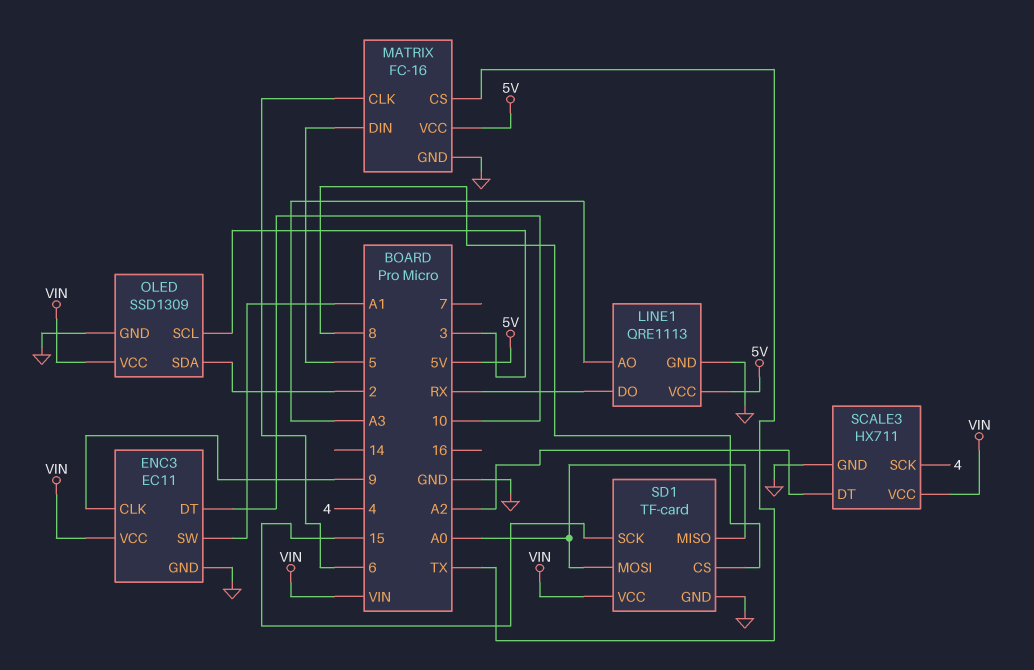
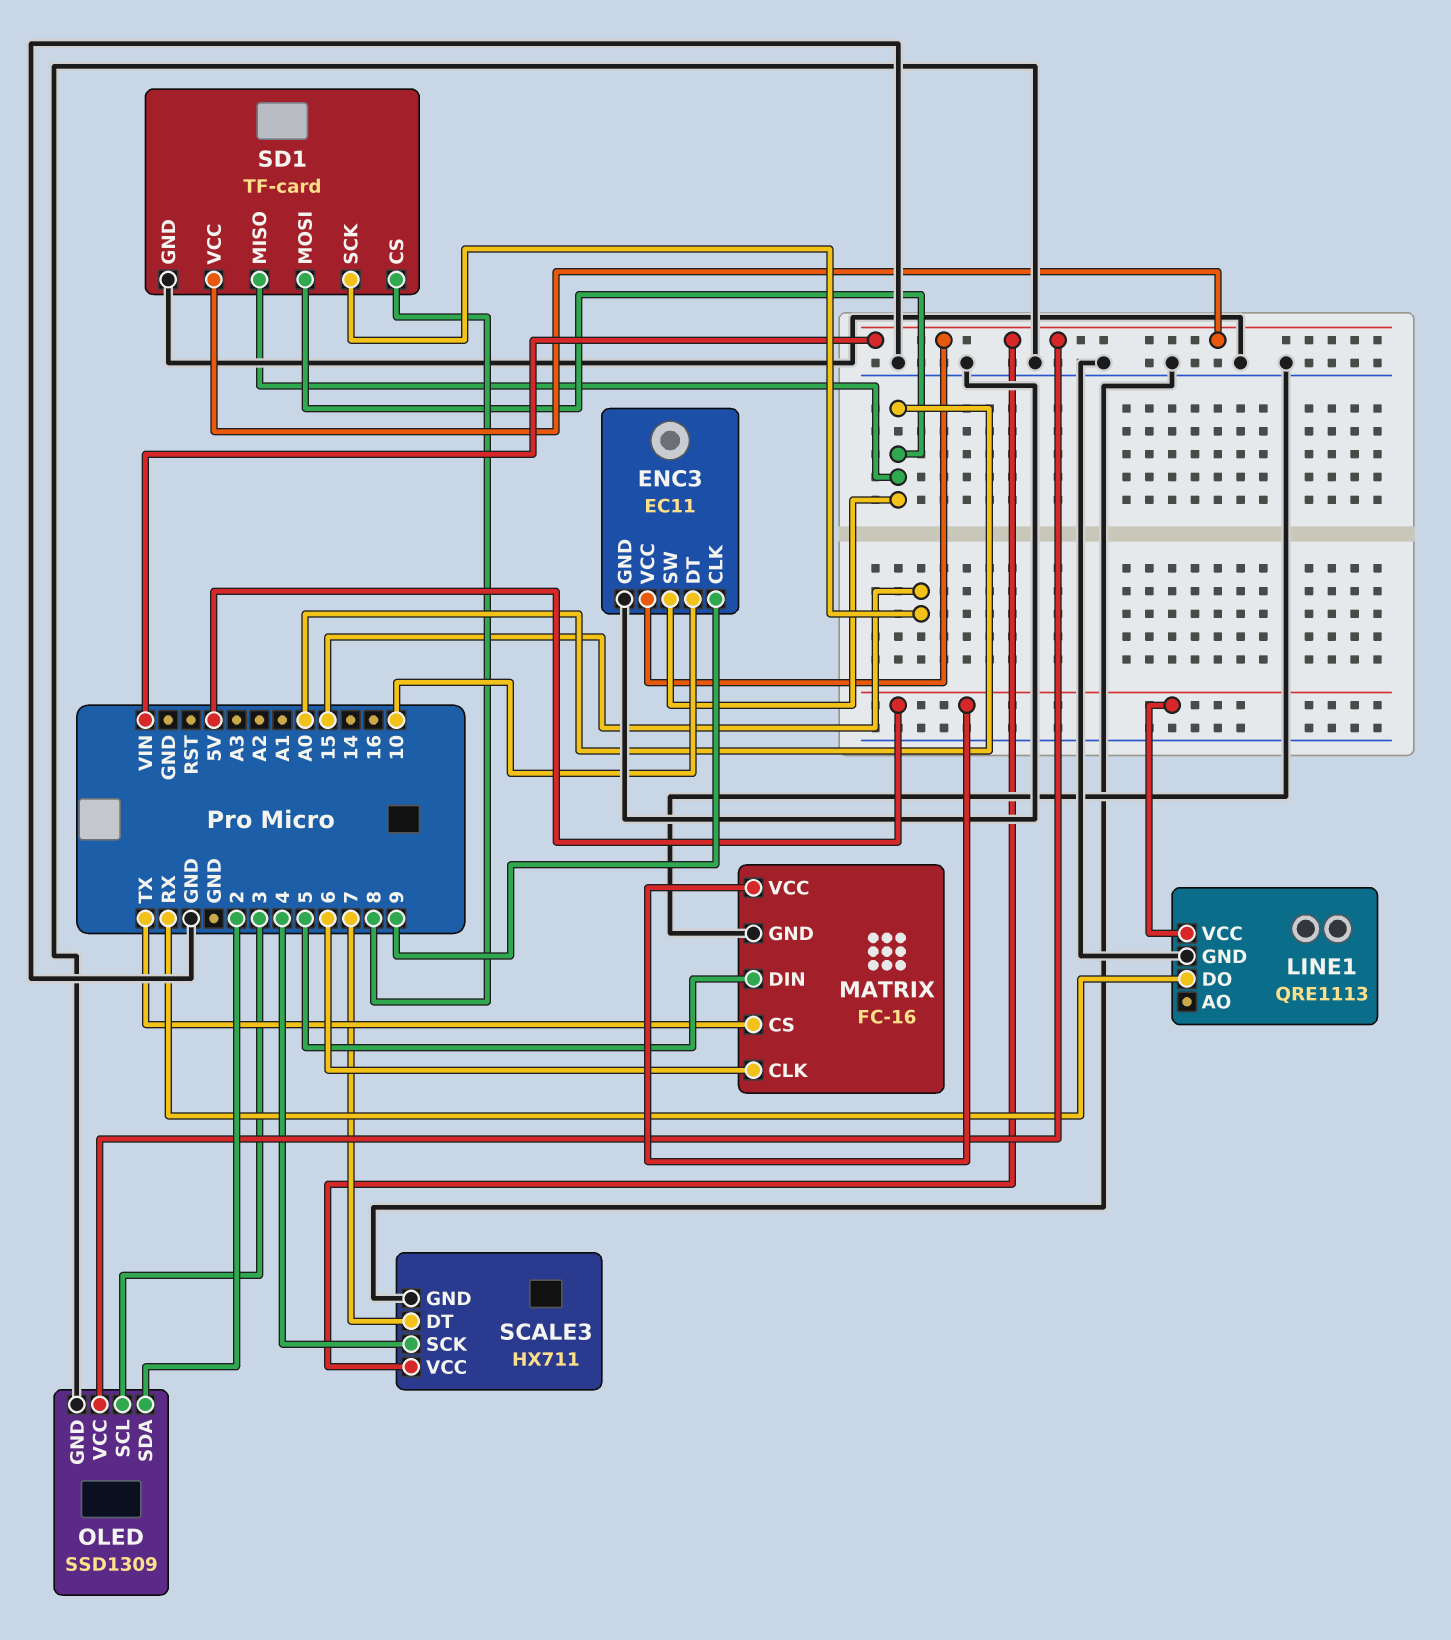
ENC3 pin SW: A1 -> A0
LINE1 pin AO: A3 -> none
SCALE3 pin DT: A2 -> 7

